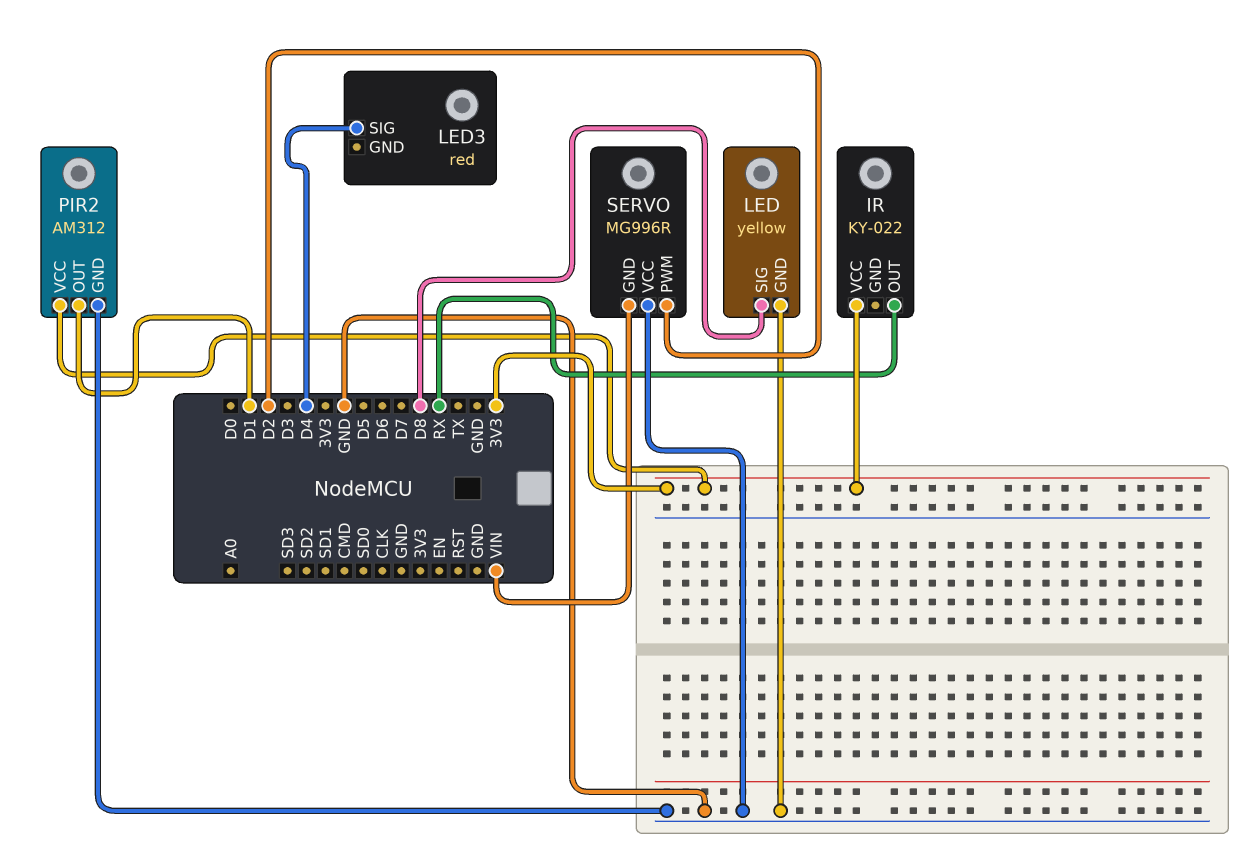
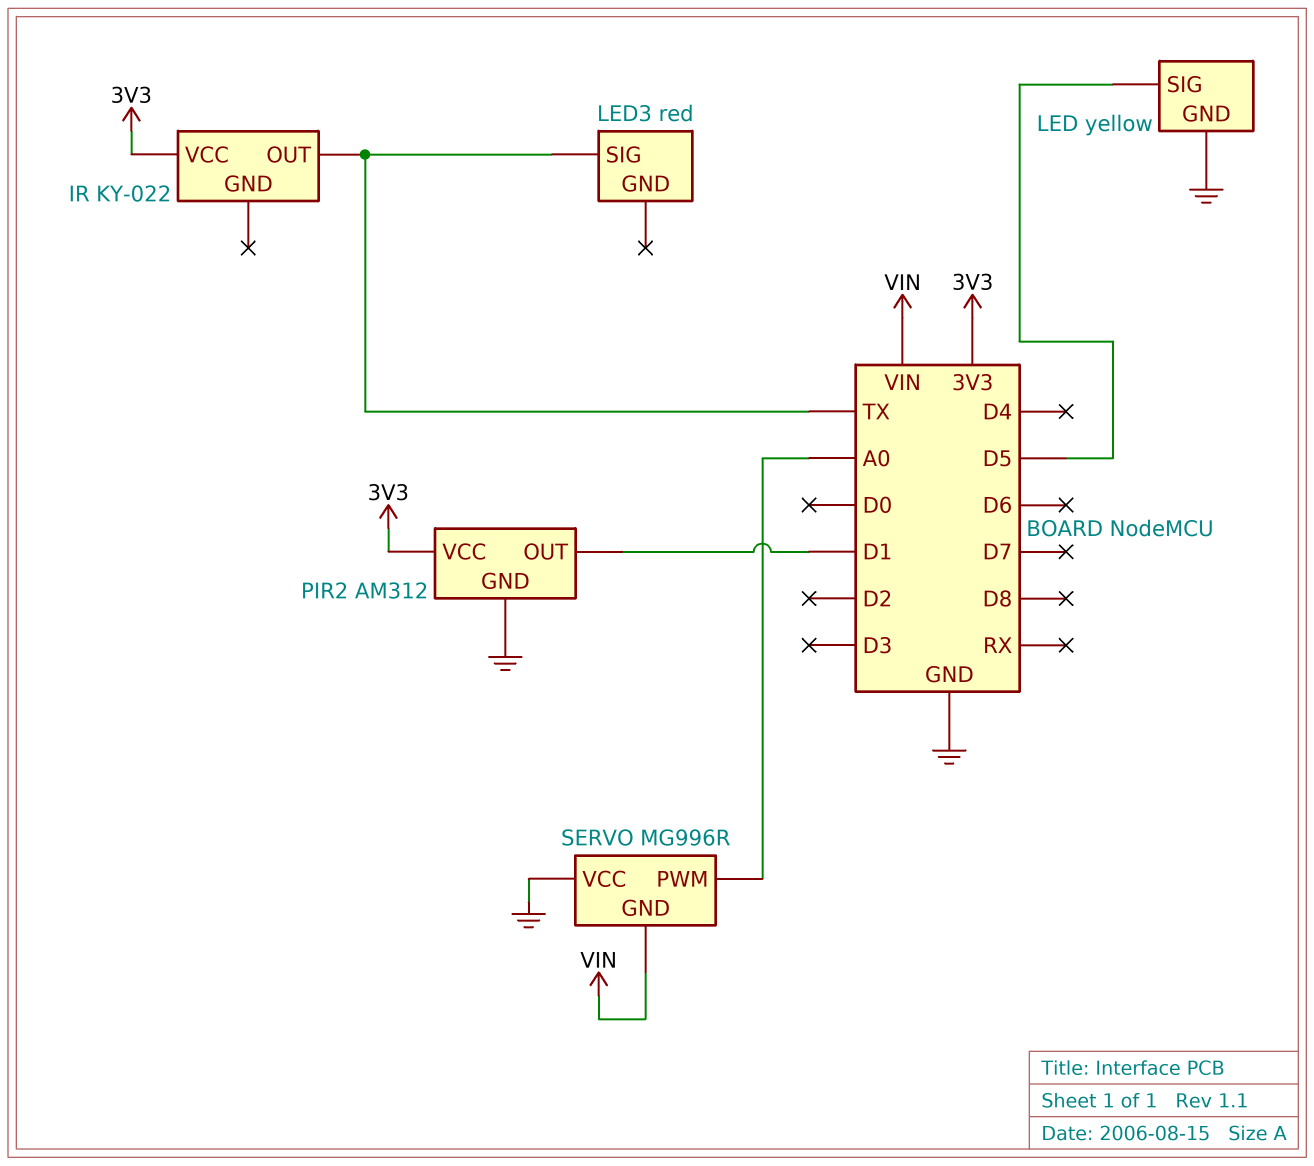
IR pin OUT: RX -> TX
LED pin SIG: D8 -> D5
LED3 pin SIG: D4 -> TX
SERVO pin PWM: D2 -> A0

